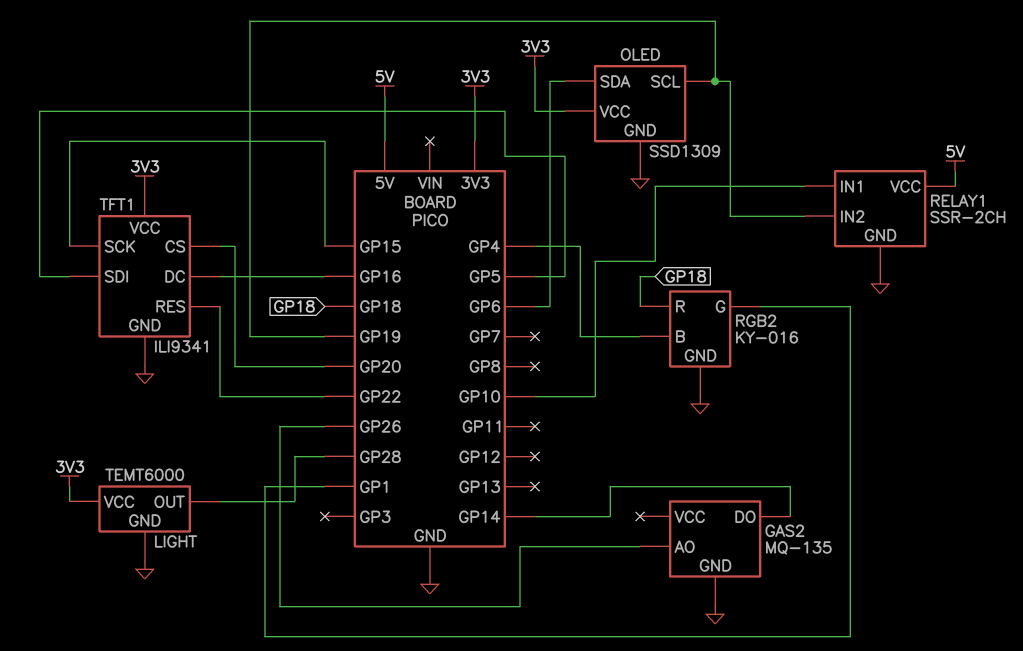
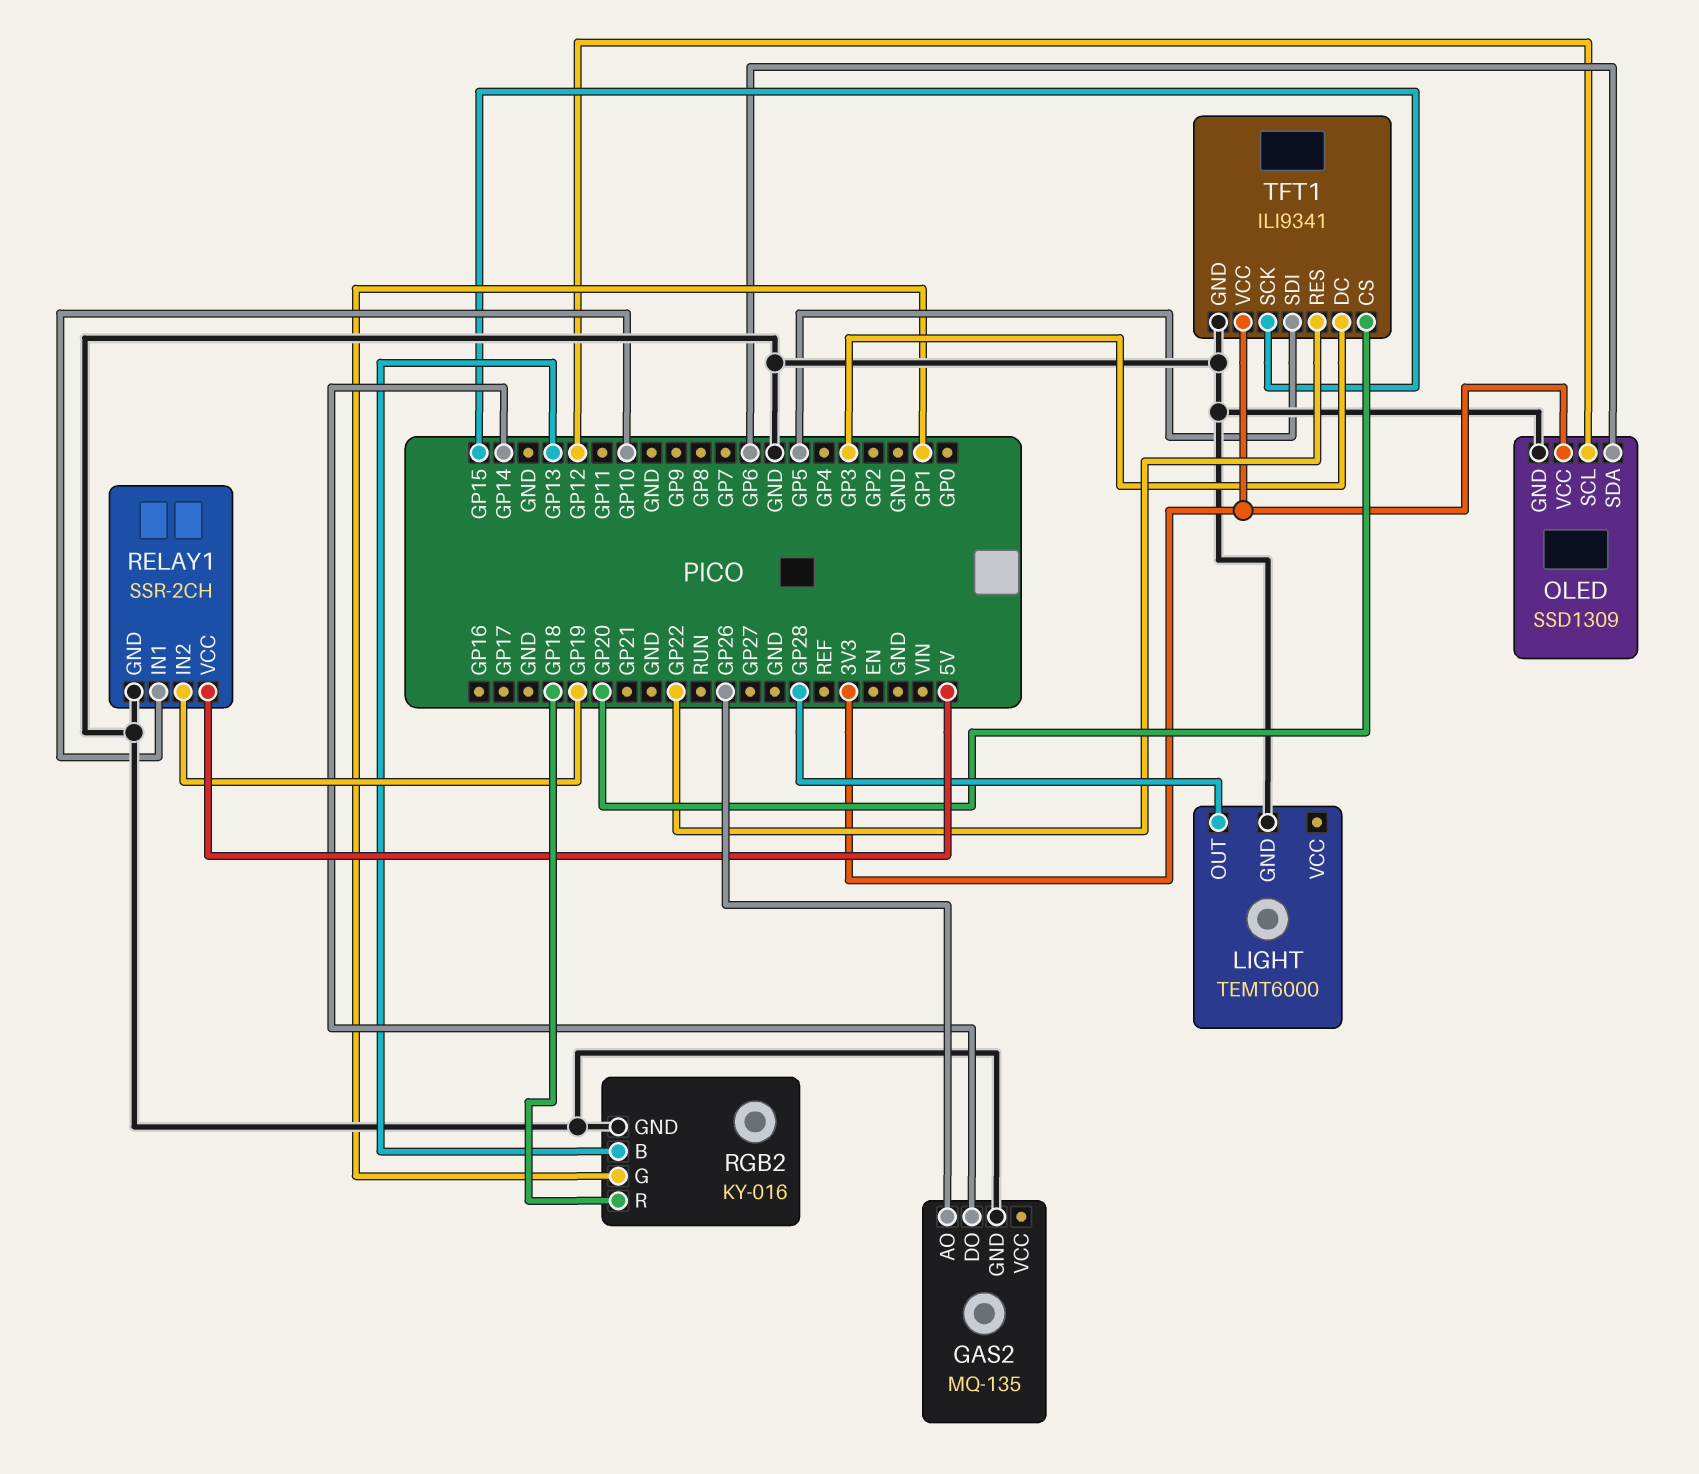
LIGHT pin VCC: 3V3 -> none
OLED pin SCL: GP19 -> GP12
RGB2 pin B: GP4 -> GP13
TFT1 pin DC: GP16 -> GP3

